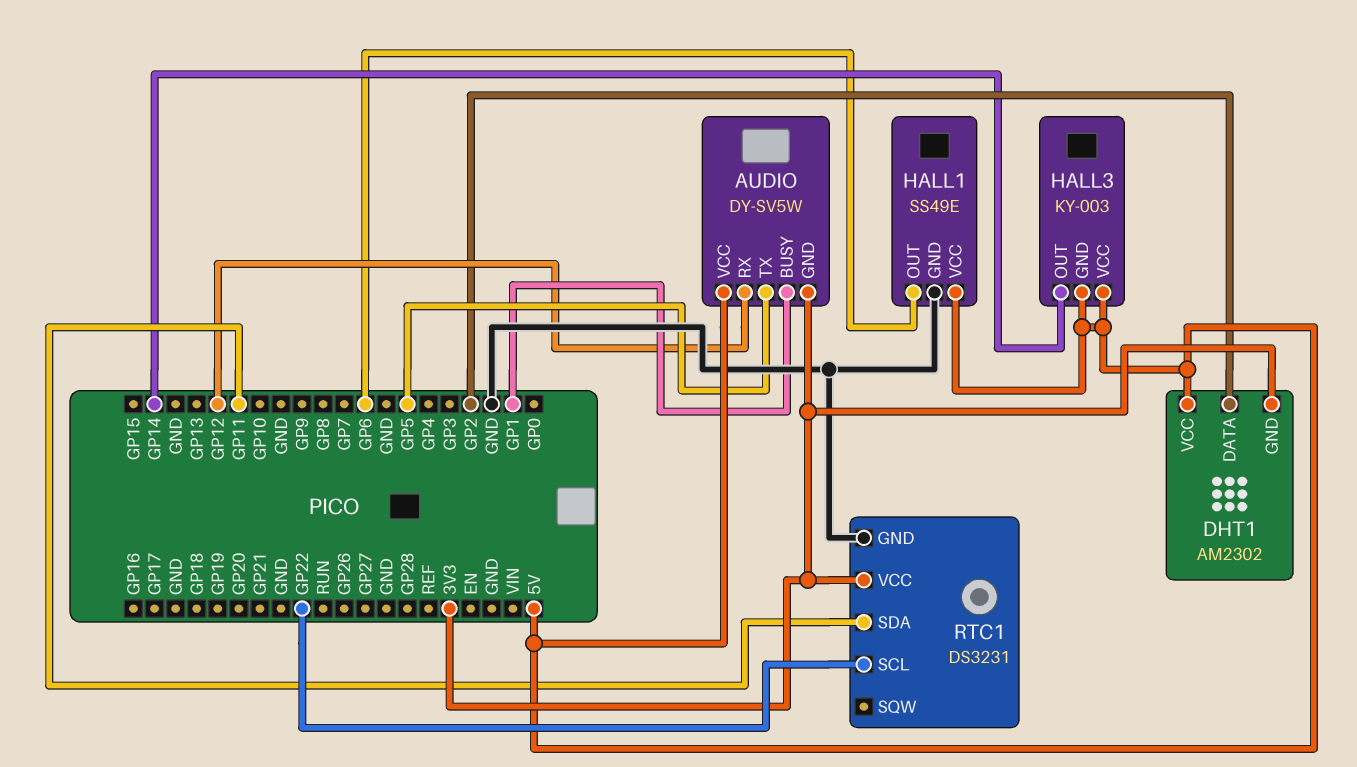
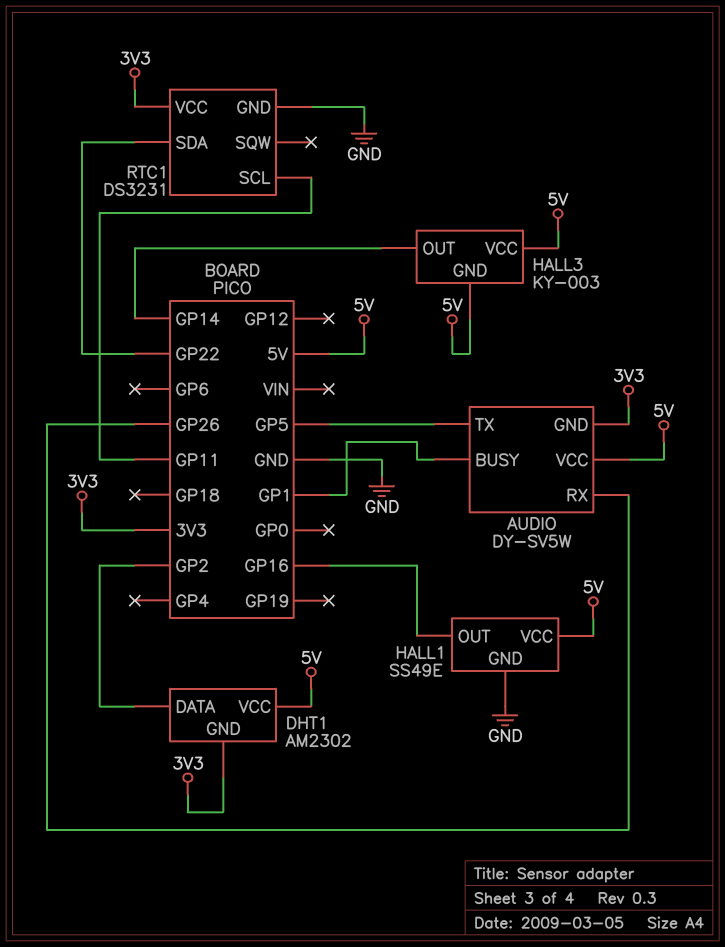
AUDIO pin RX: GP12 -> GP26
HALL1 pin OUT: GP6 -> GP16
RTC1 pin SCL: GP22 -> GP11
RTC1 pin SDA: GP11 -> GP22

